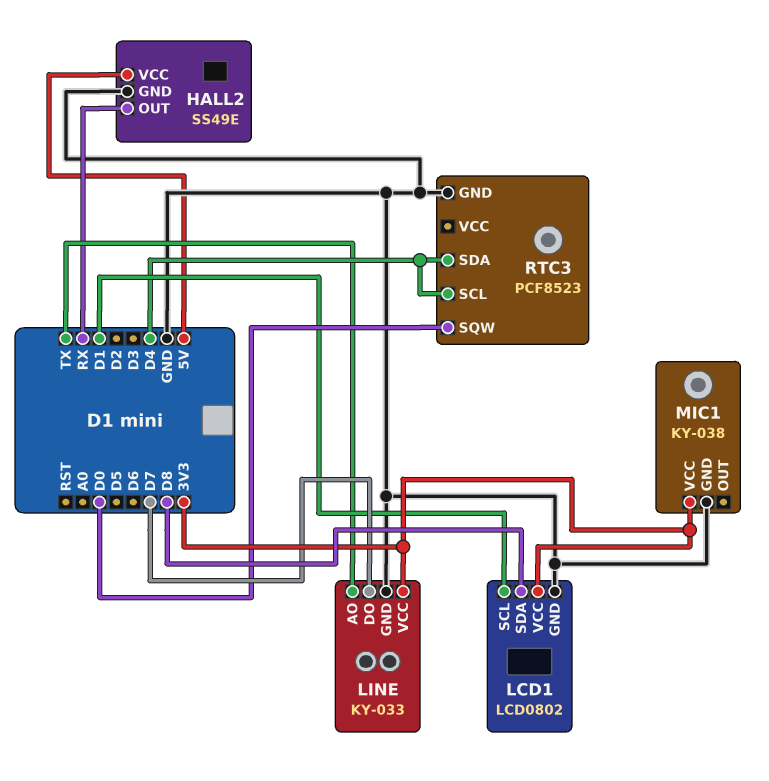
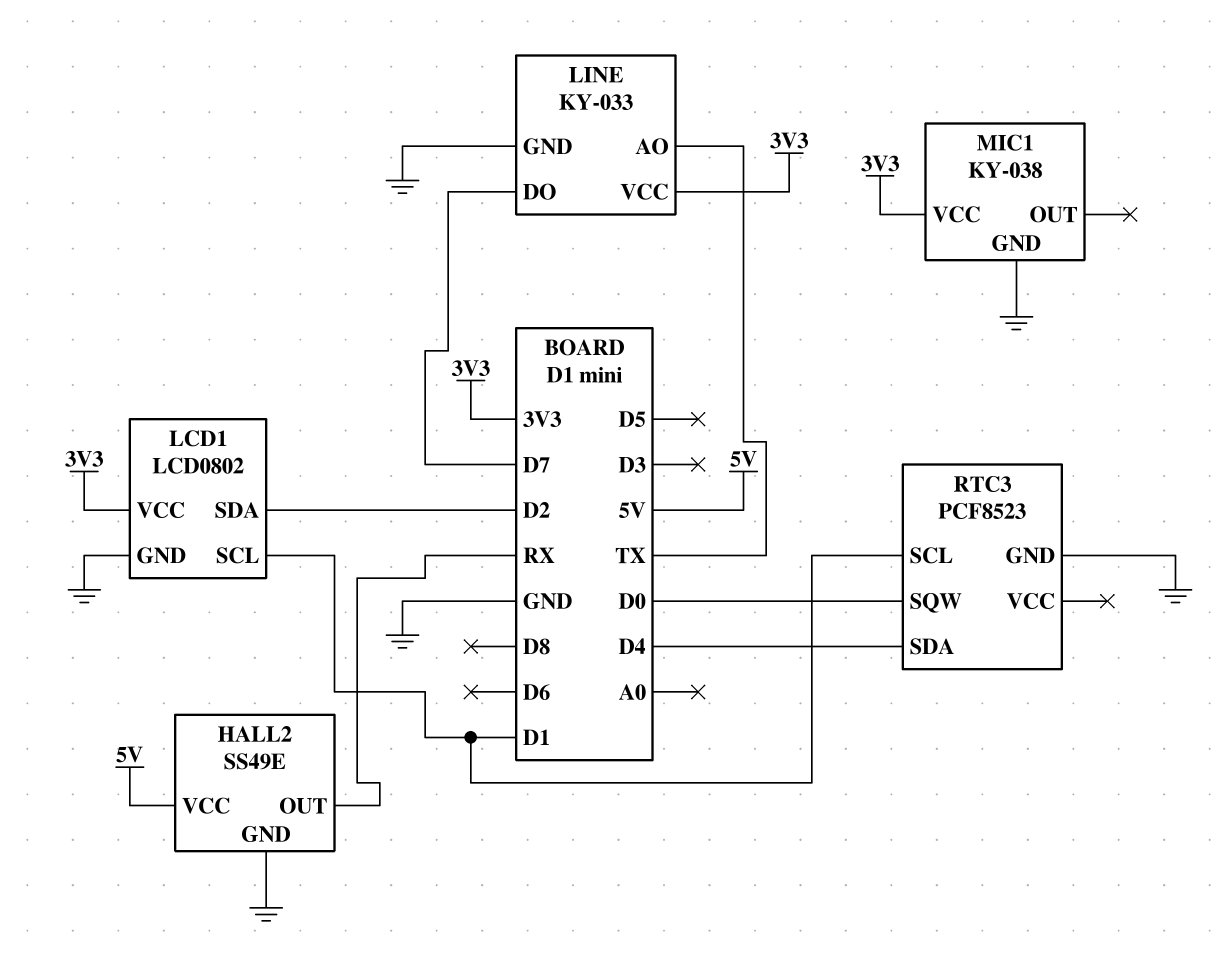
LCD1 pin SDA: D8 -> D2
RTC3 pin SCL: D4 -> D1

